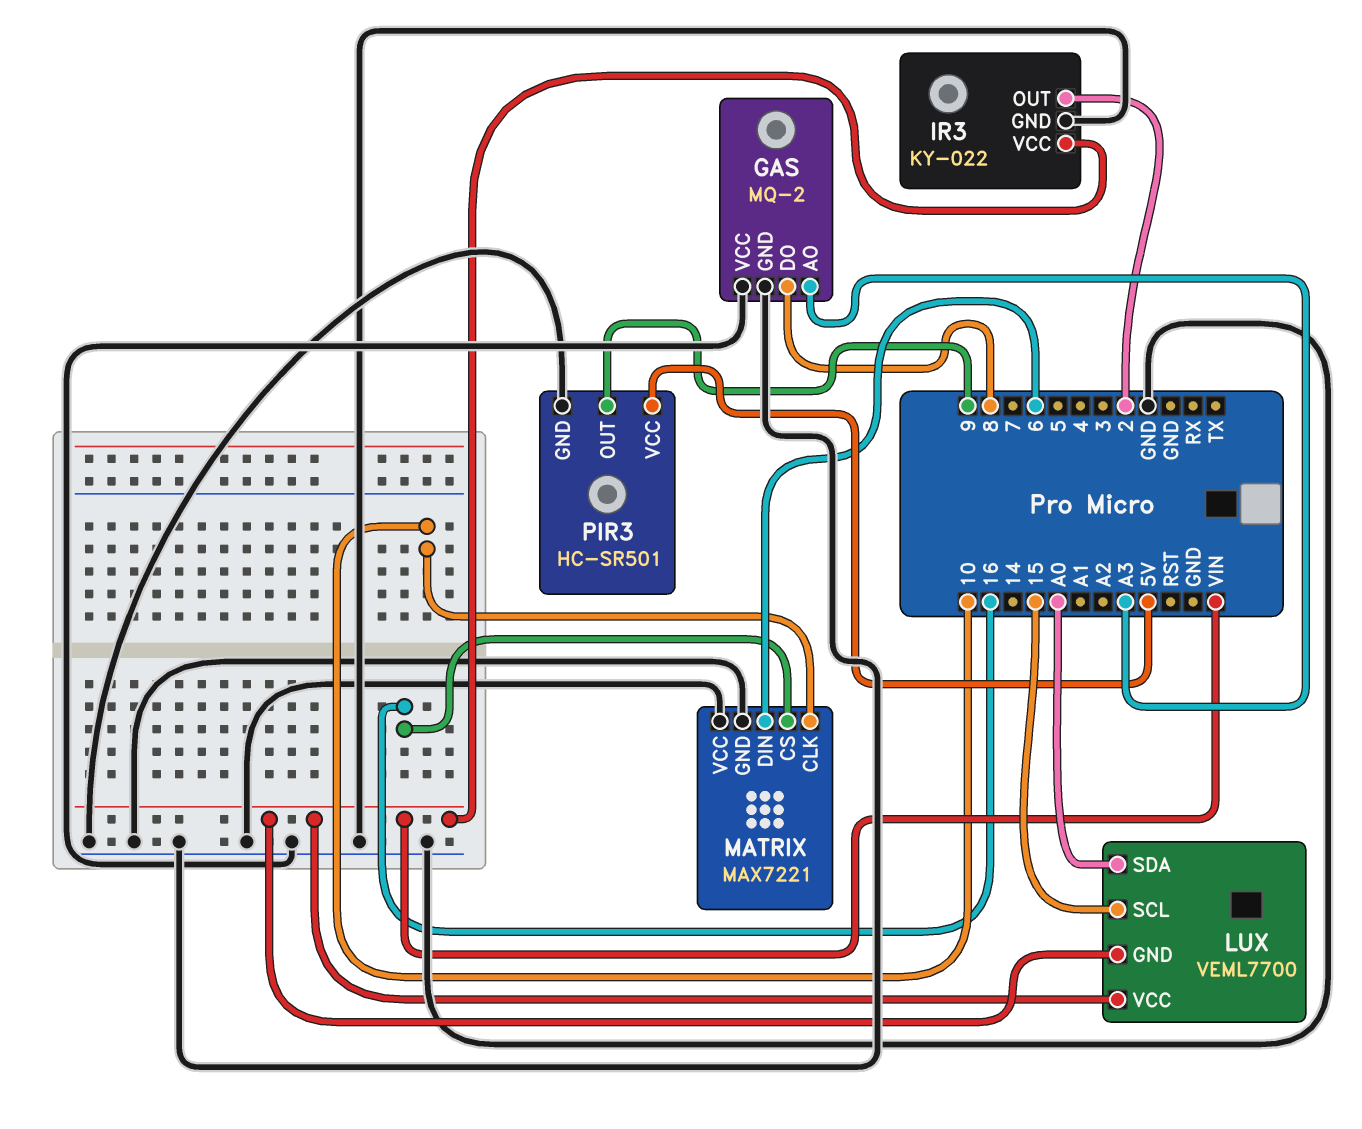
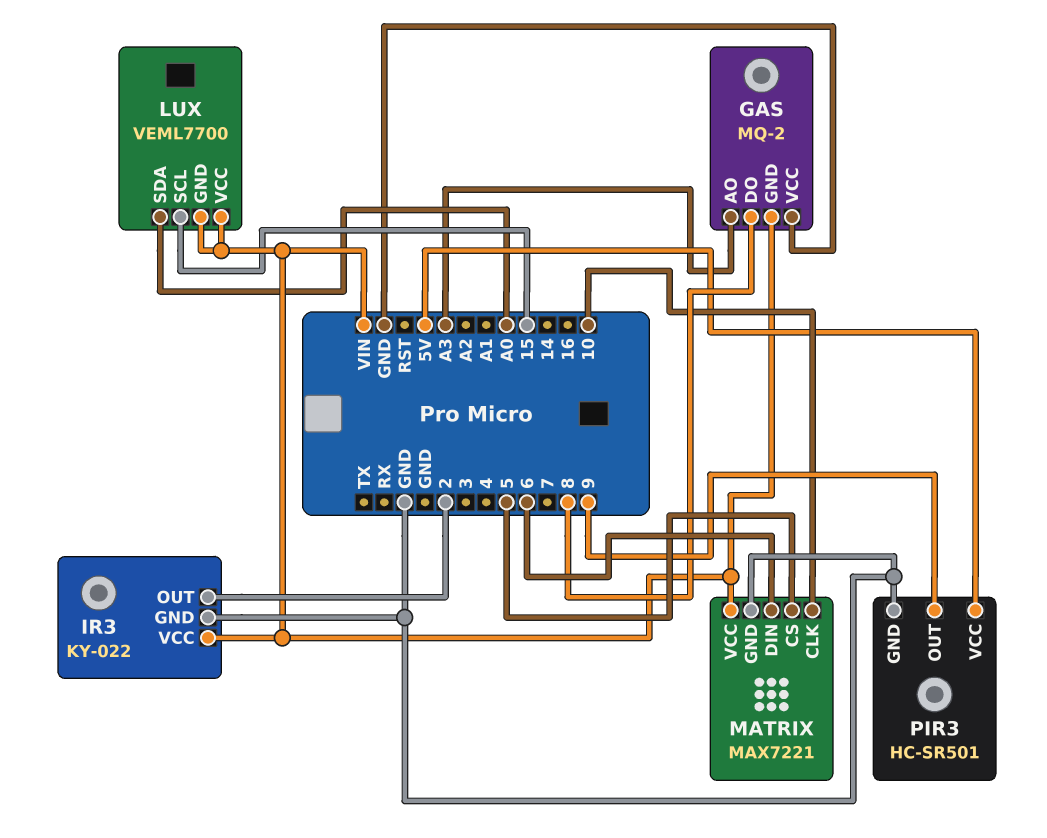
GAS pin GND: GND -> VIN
MATRIX pin CS: 16 -> 5
MATRIX pin VCC: GND -> VIN

